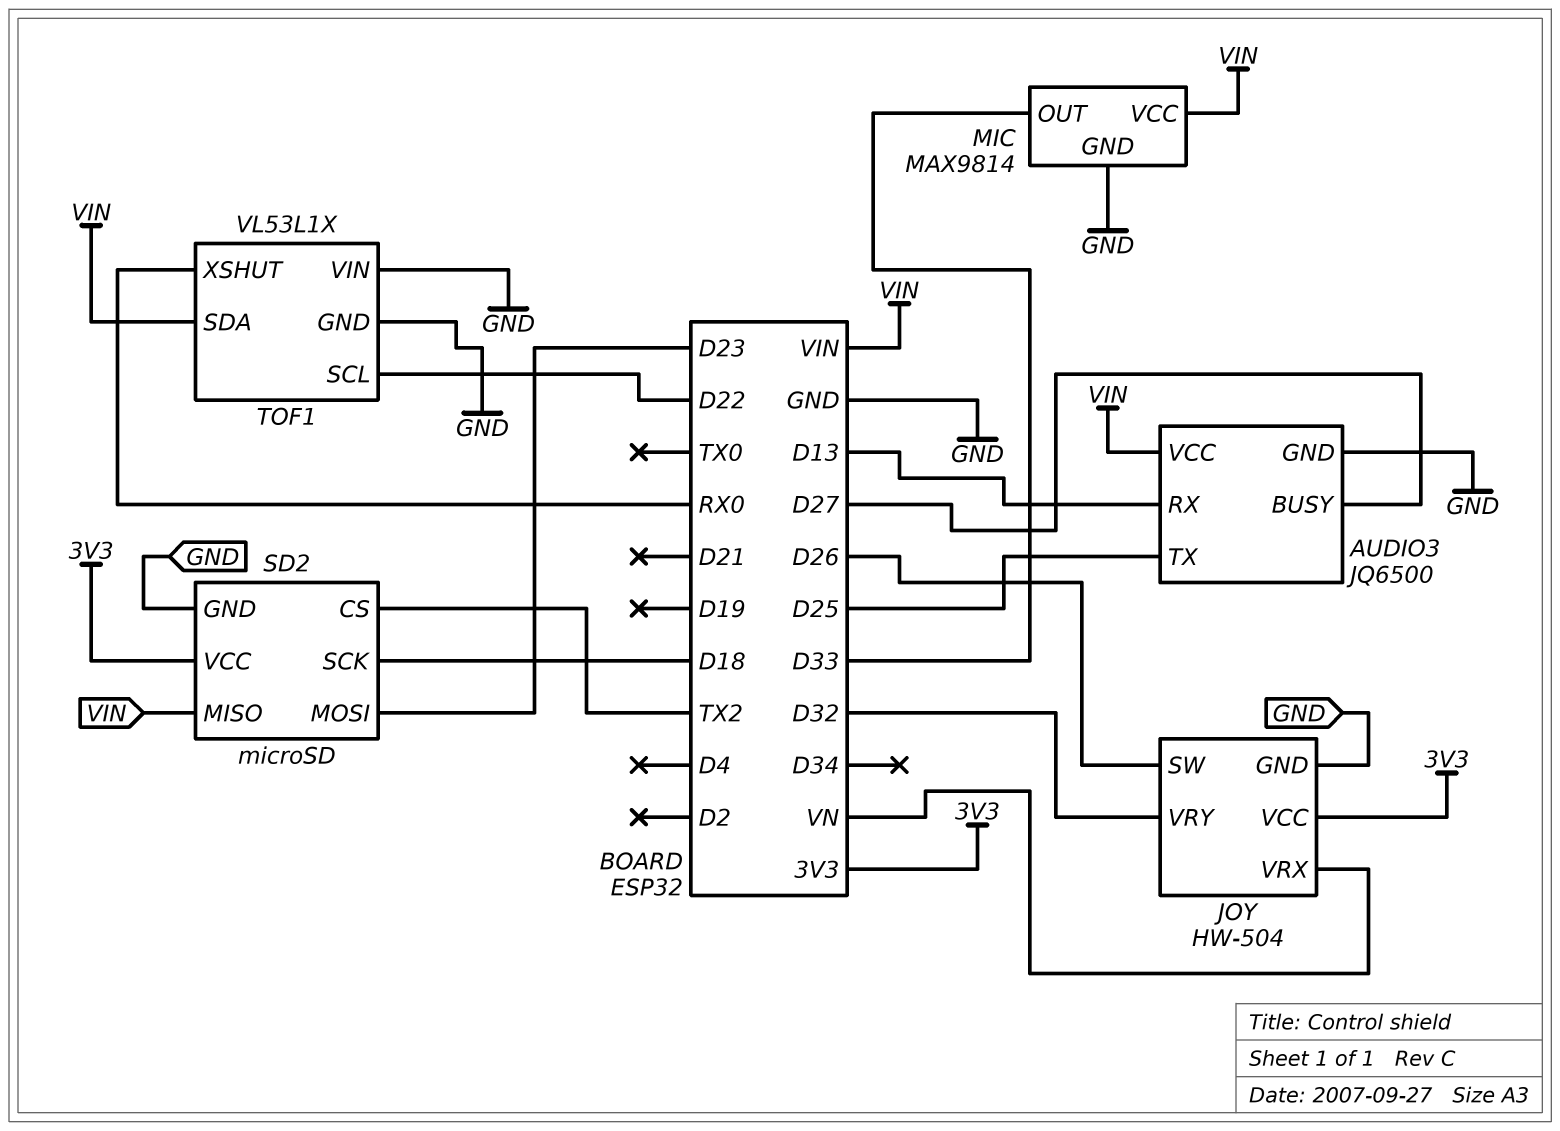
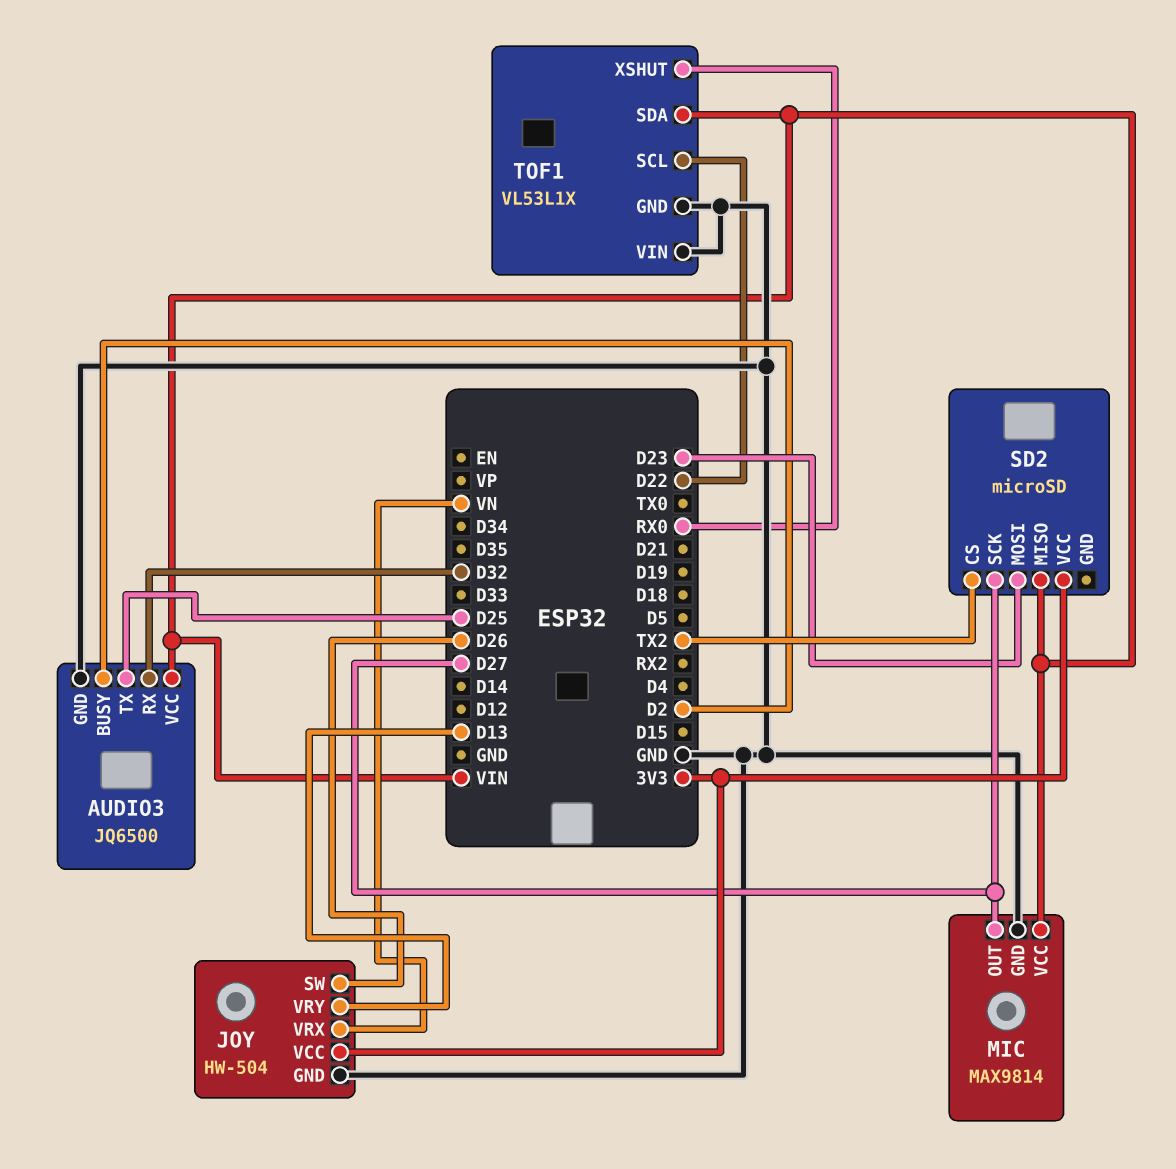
AUDIO3 pin BUSY: D27 -> D2
AUDIO3 pin RX: D13 -> D32
JOY pin VRY: D32 -> D13
MIC pin OUT: D33 -> D27
SD2 pin GND: GND -> none
SD2 pin SCK: D18 -> D27

